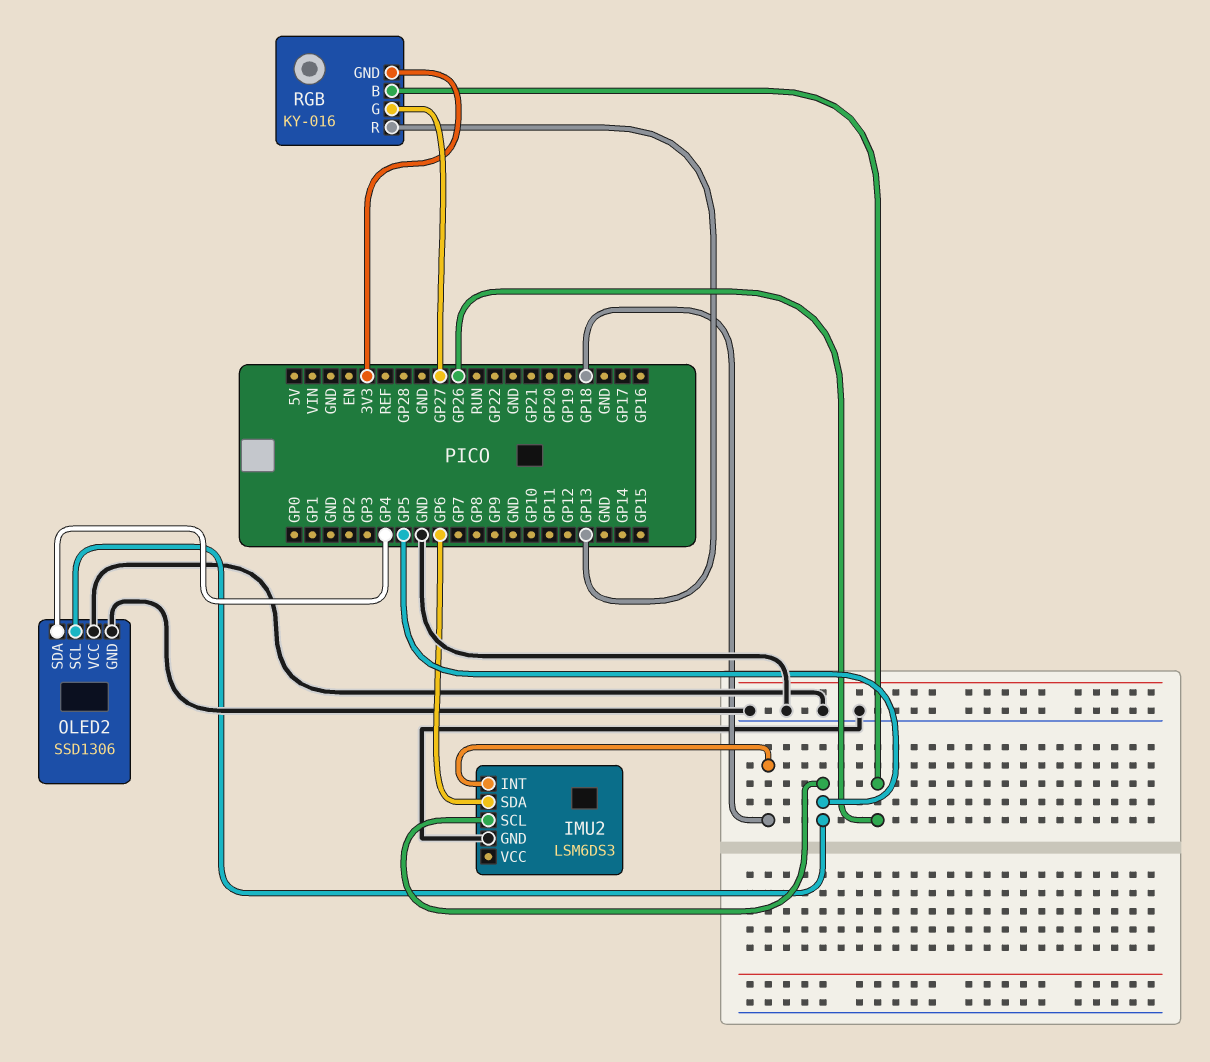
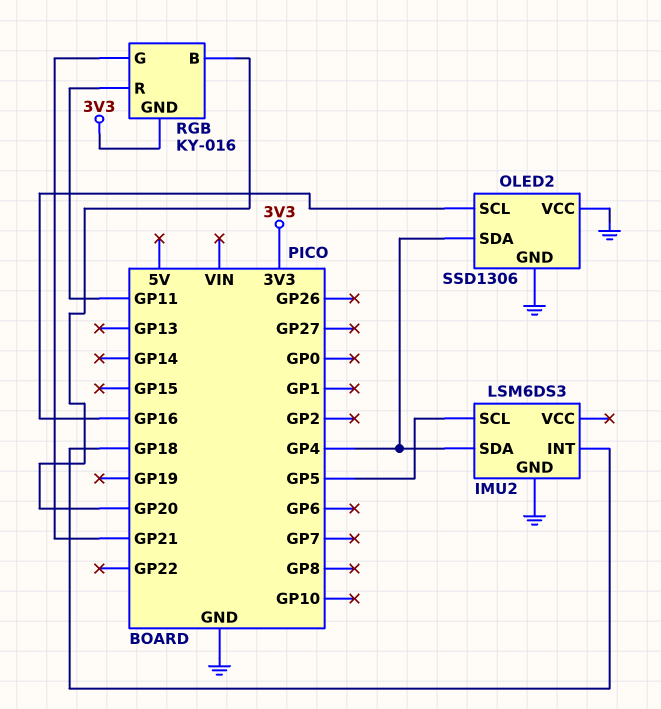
IMU2 pin SDA: GP6 -> GP4
OLED2 pin SCL: GP5 -> GP16
RGB pin B: GP26 -> GP20
RGB pin G: GP27 -> GP21
RGB pin R: GP13 -> GP11

